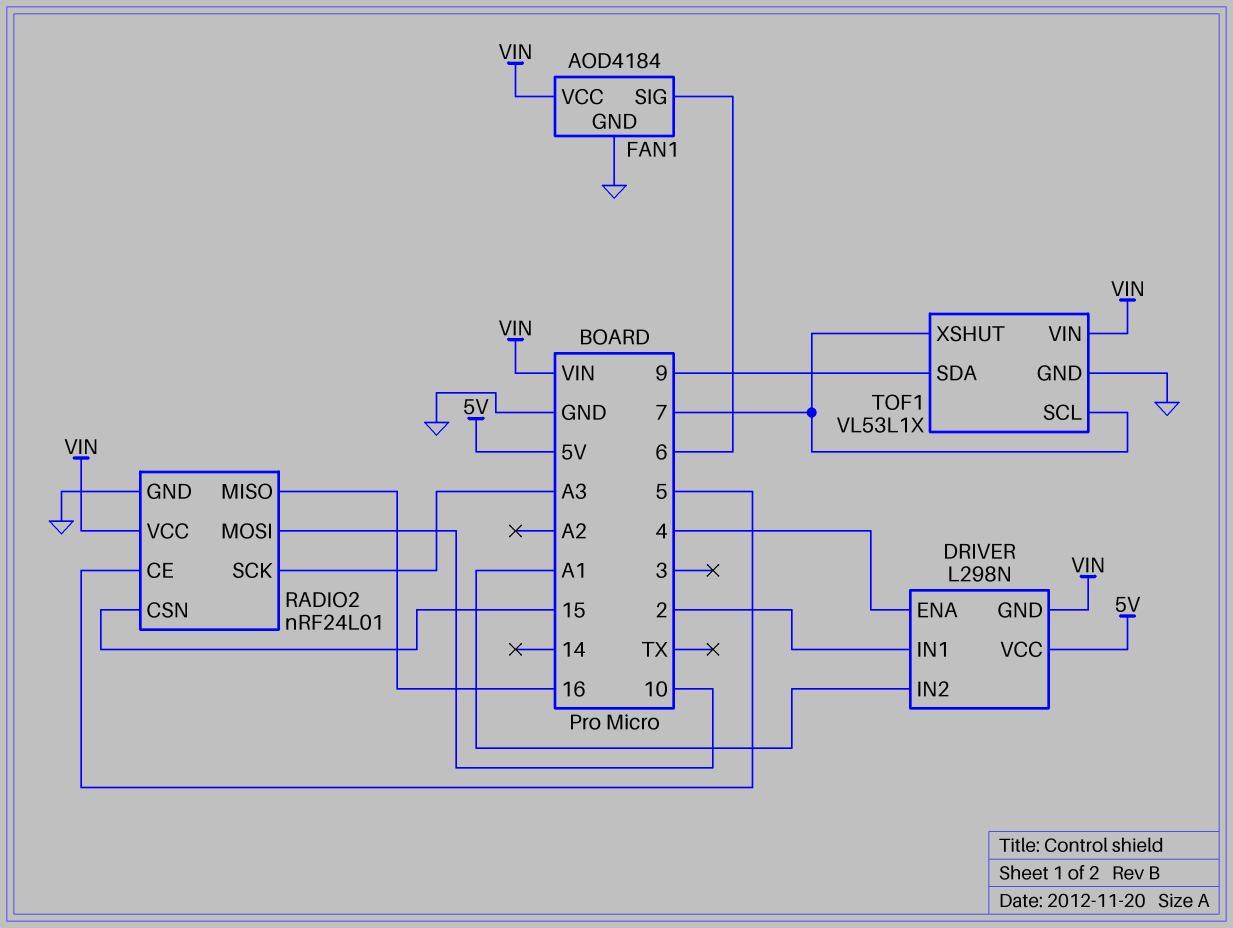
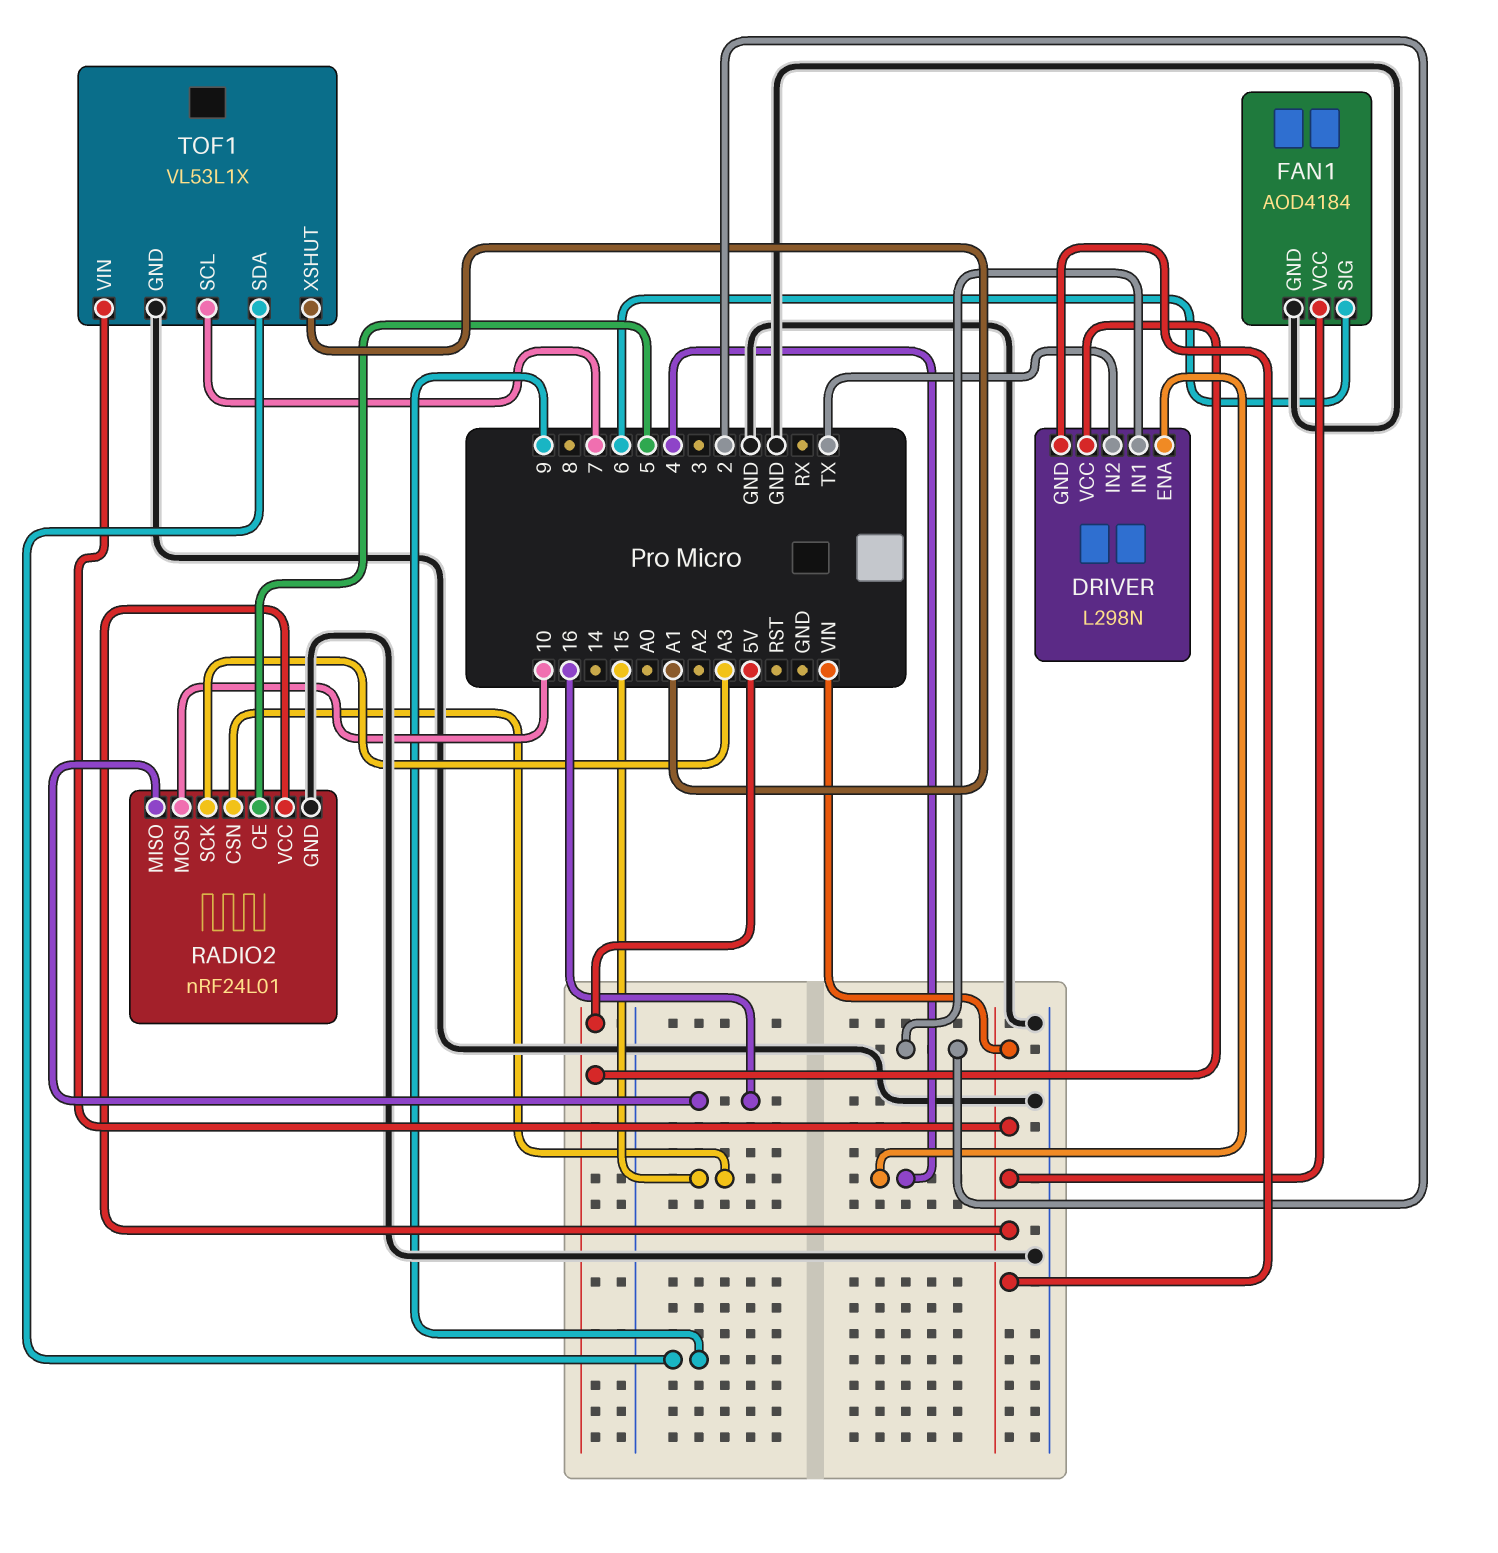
DRIVER pin IN2: A1 -> TX
TOF1 pin XSHUT: 7 -> A1

